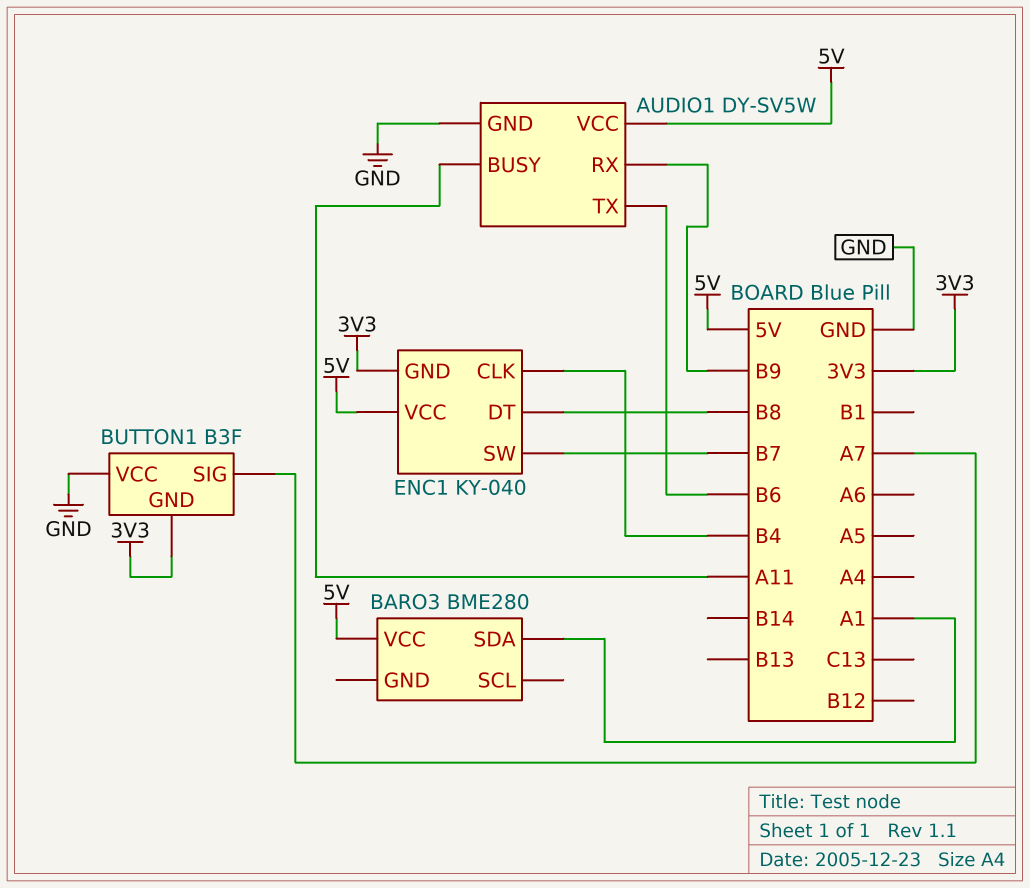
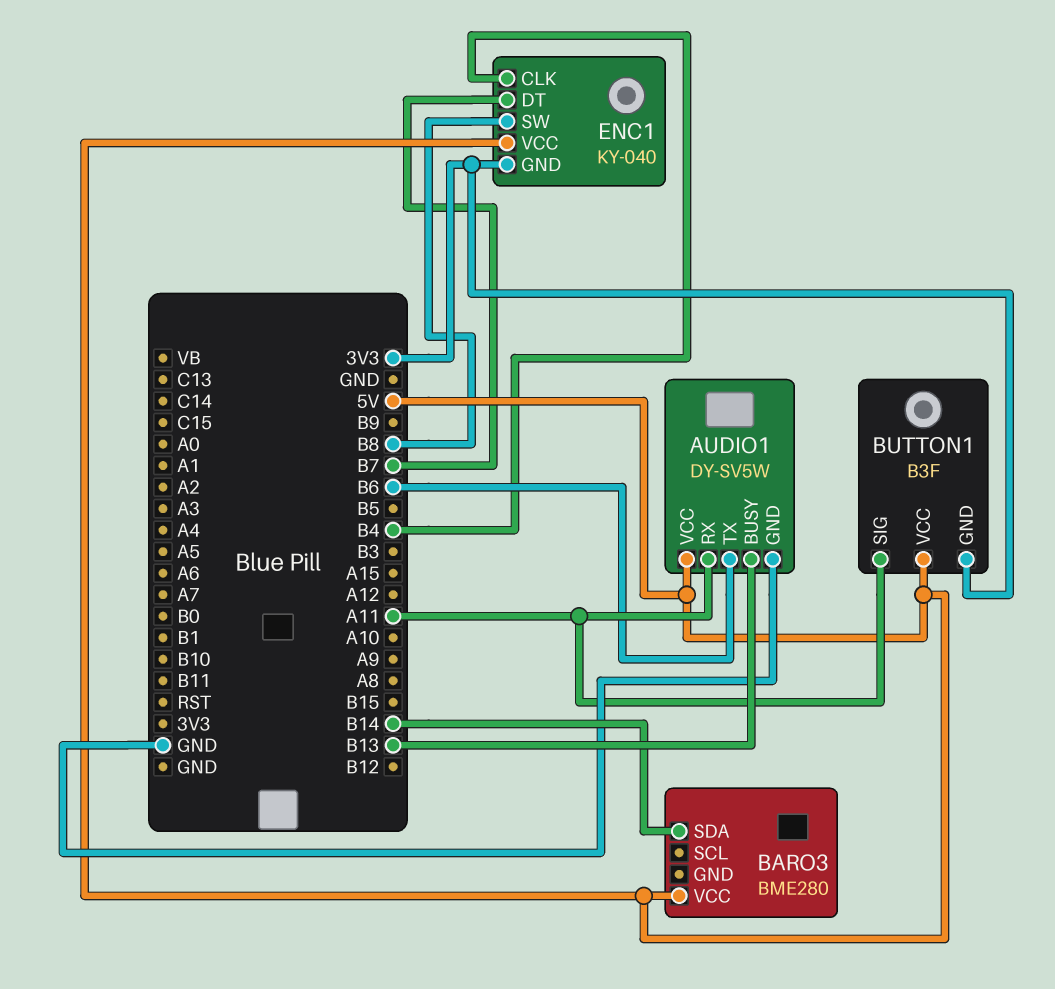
AUDIO1 pin BUSY: A11 -> B13
AUDIO1 pin RX: B9 -> A11
BARO3 pin SDA: A1 -> B14
BUTTON1 pin SIG: A7 -> A11
BUTTON1 pin VCC: GND -> 5V
ENC1 pin DT: B8 -> B7
ENC1 pin SW: B7 -> B8

